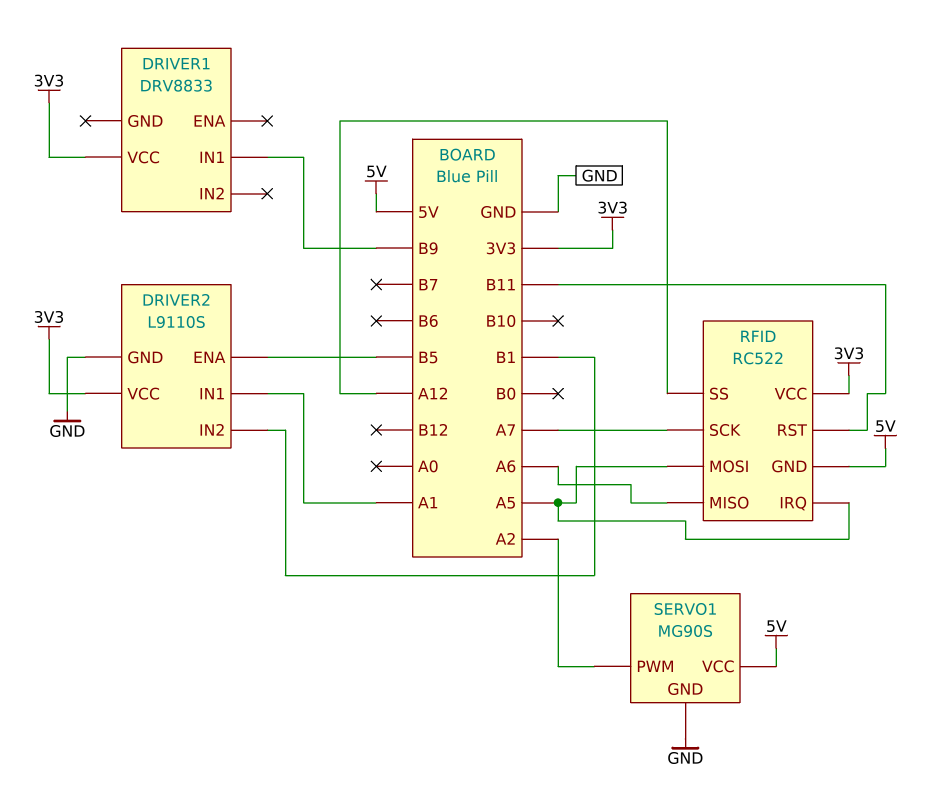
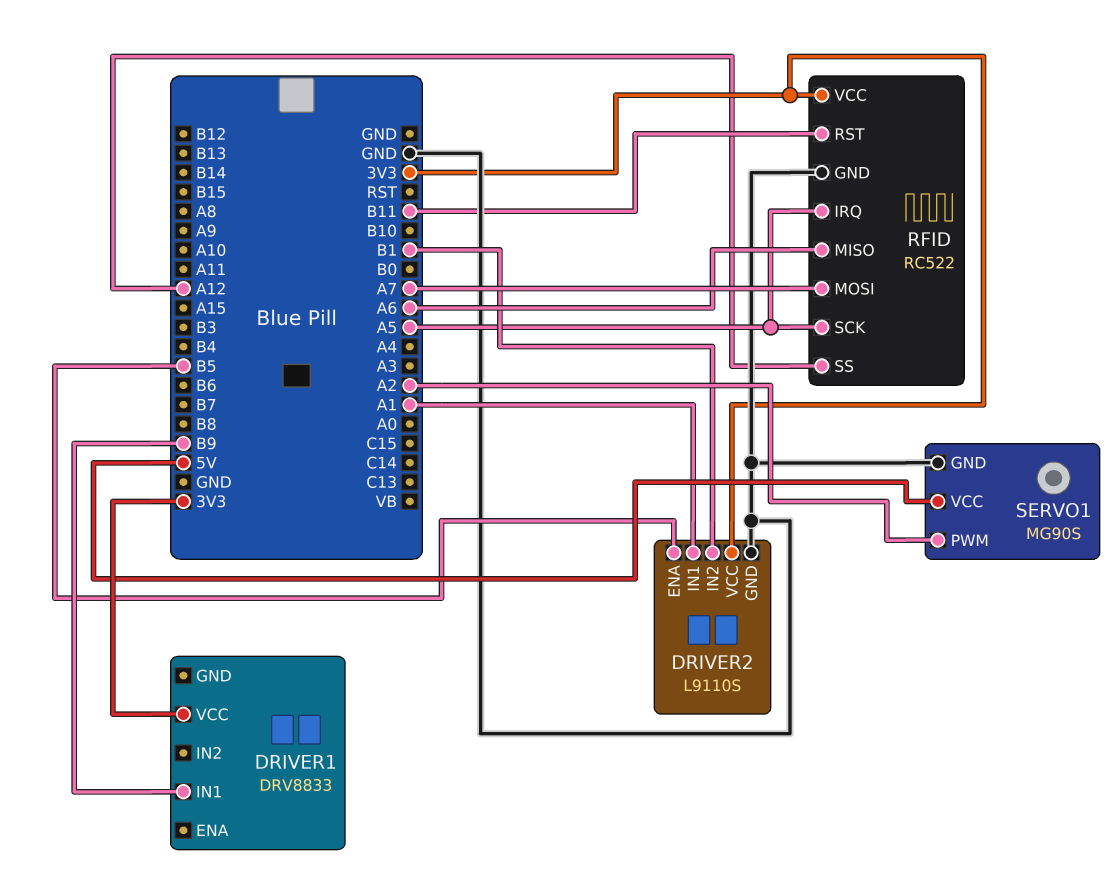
RFID pin GND: 5V -> GND
RFID pin MOSI: A5 -> A7
RFID pin SCK: A7 -> A5

